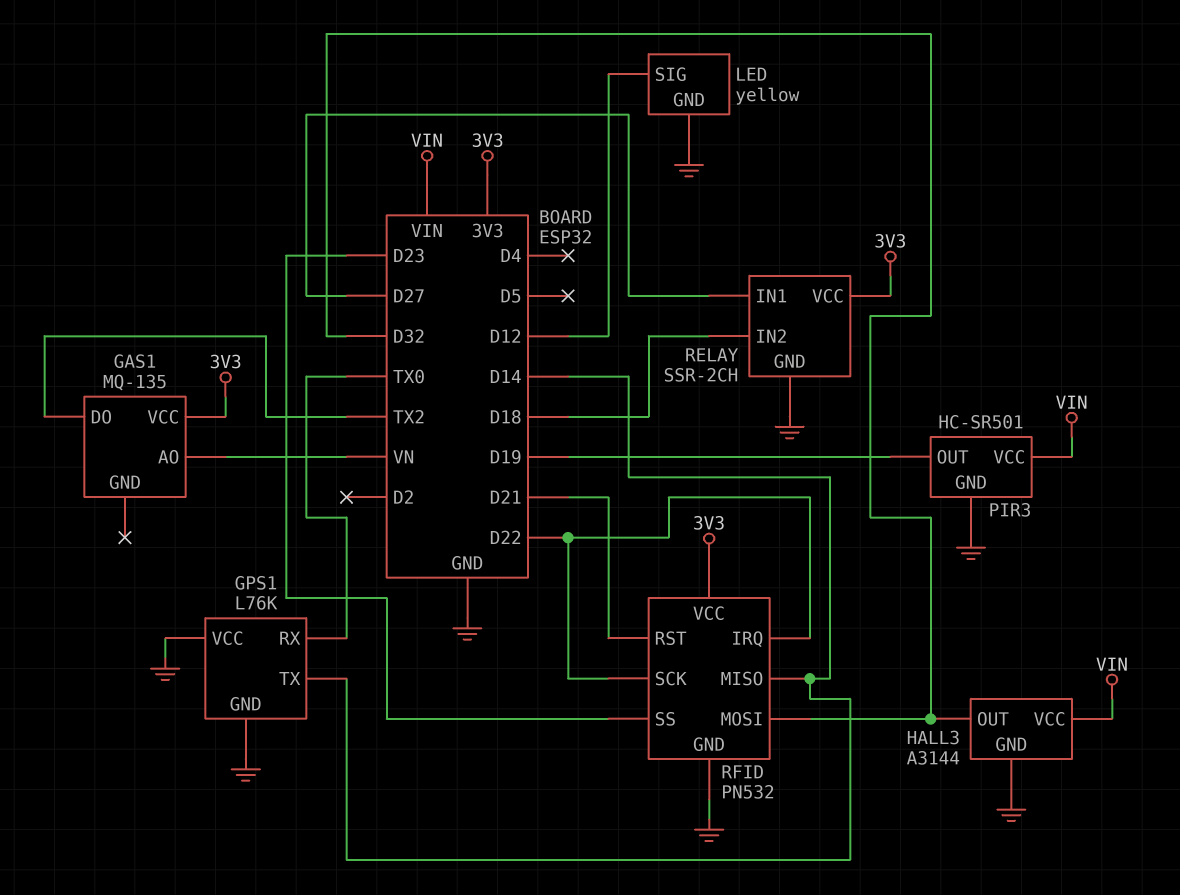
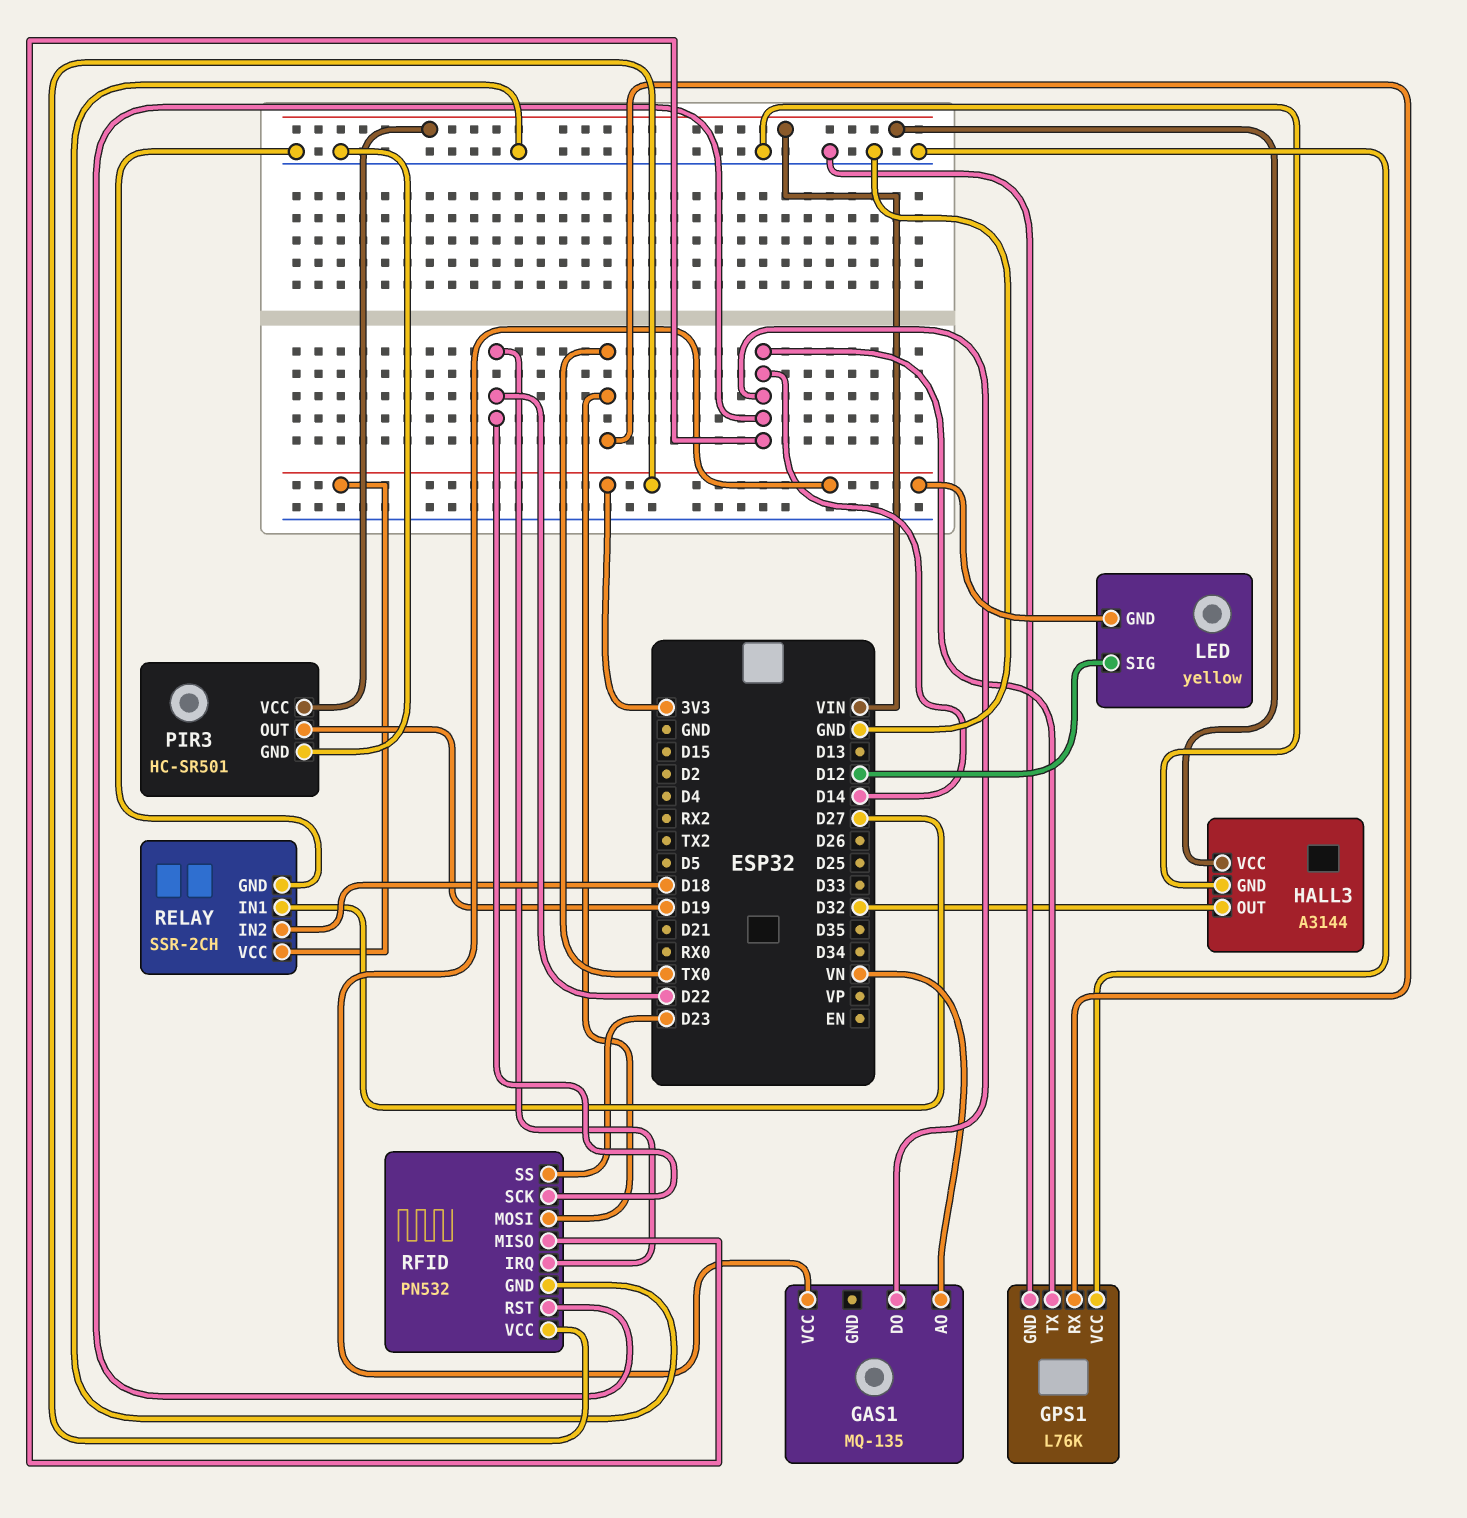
GAS1 pin DO: TX2 -> D14
LED pin GND: GND -> 3V3
RFID pin MOSI: D32 -> TX0
RFID pin RST: D21 -> D14

